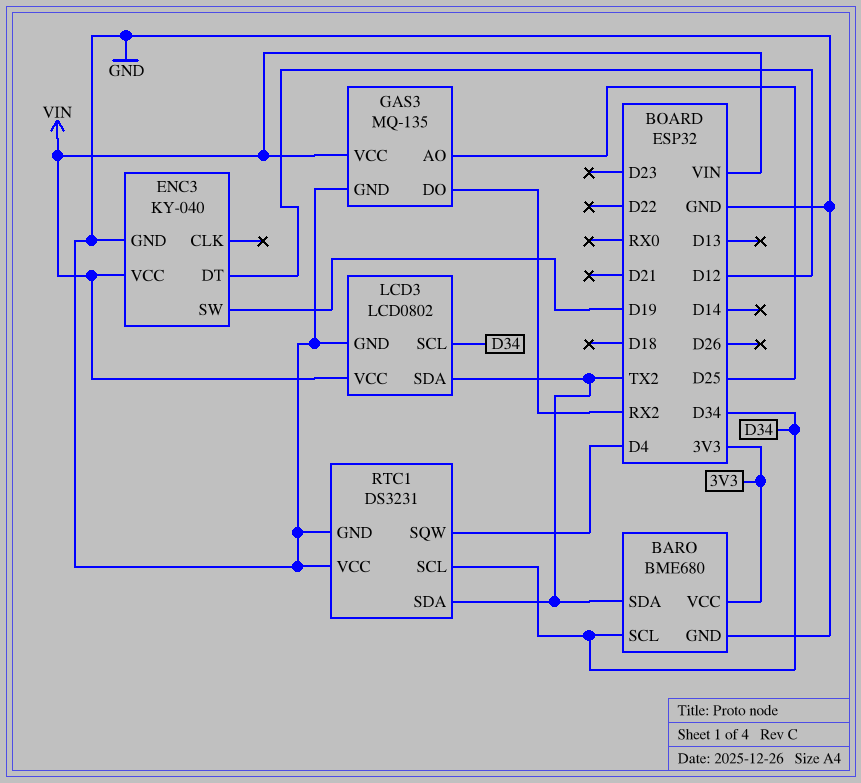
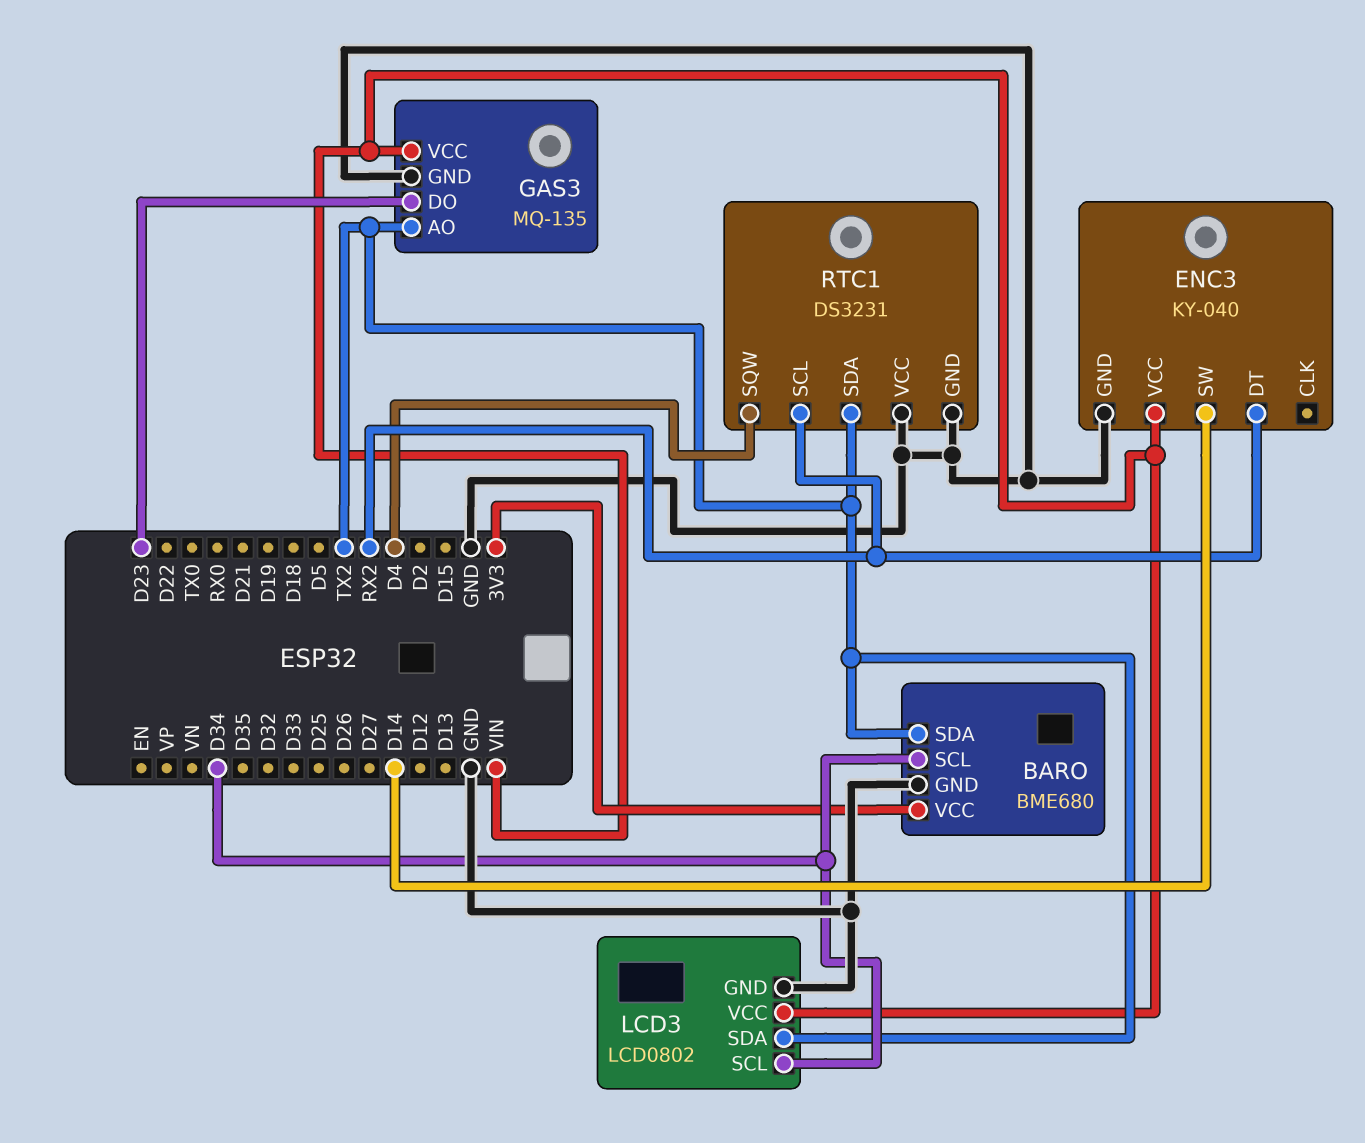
ENC3 pin DT: D12 -> RX2
ENC3 pin SW: D19 -> D14
GAS3 pin AO: D25 -> TX2
GAS3 pin DO: RX2 -> D23
RTC1 pin SCL: D34 -> RX2

